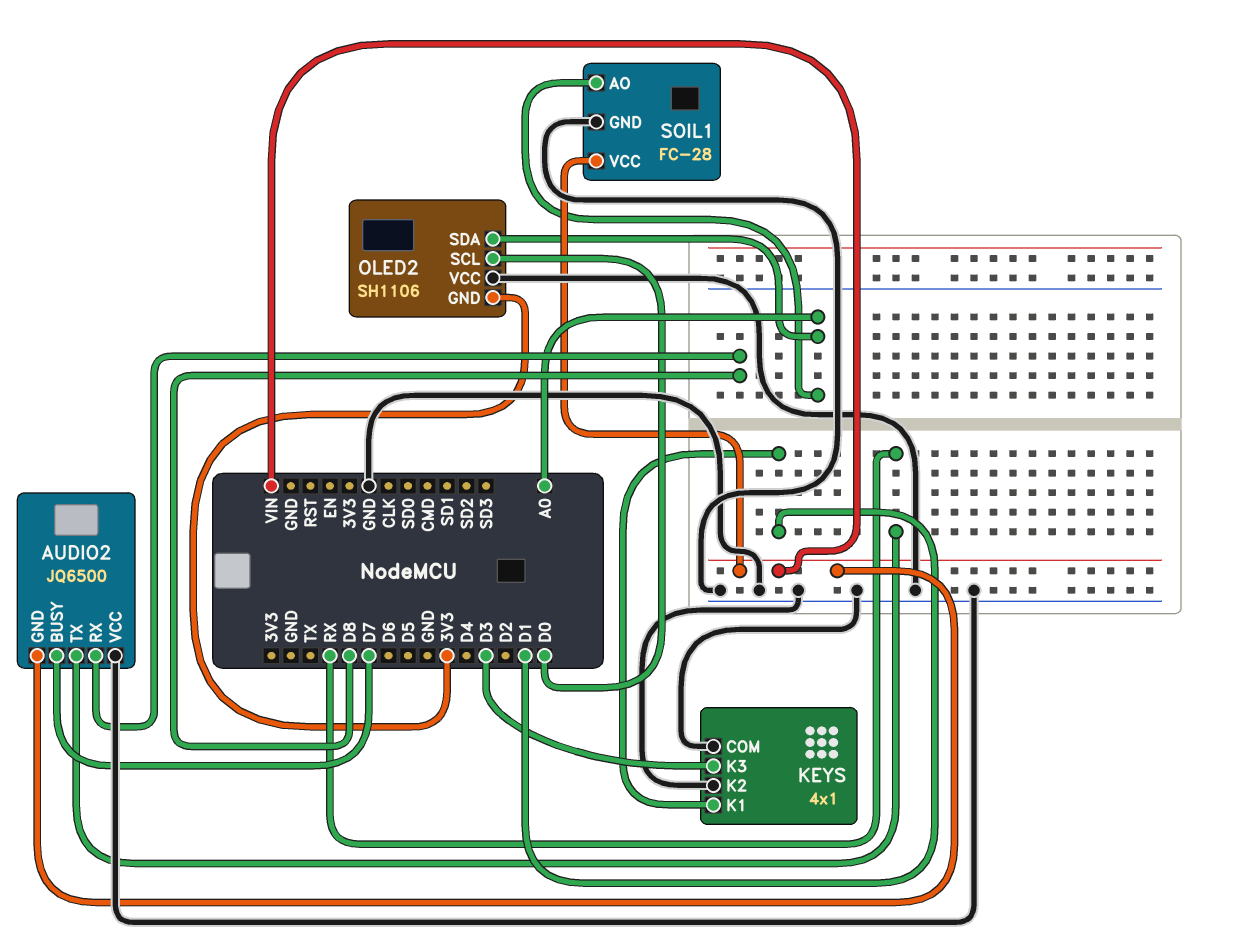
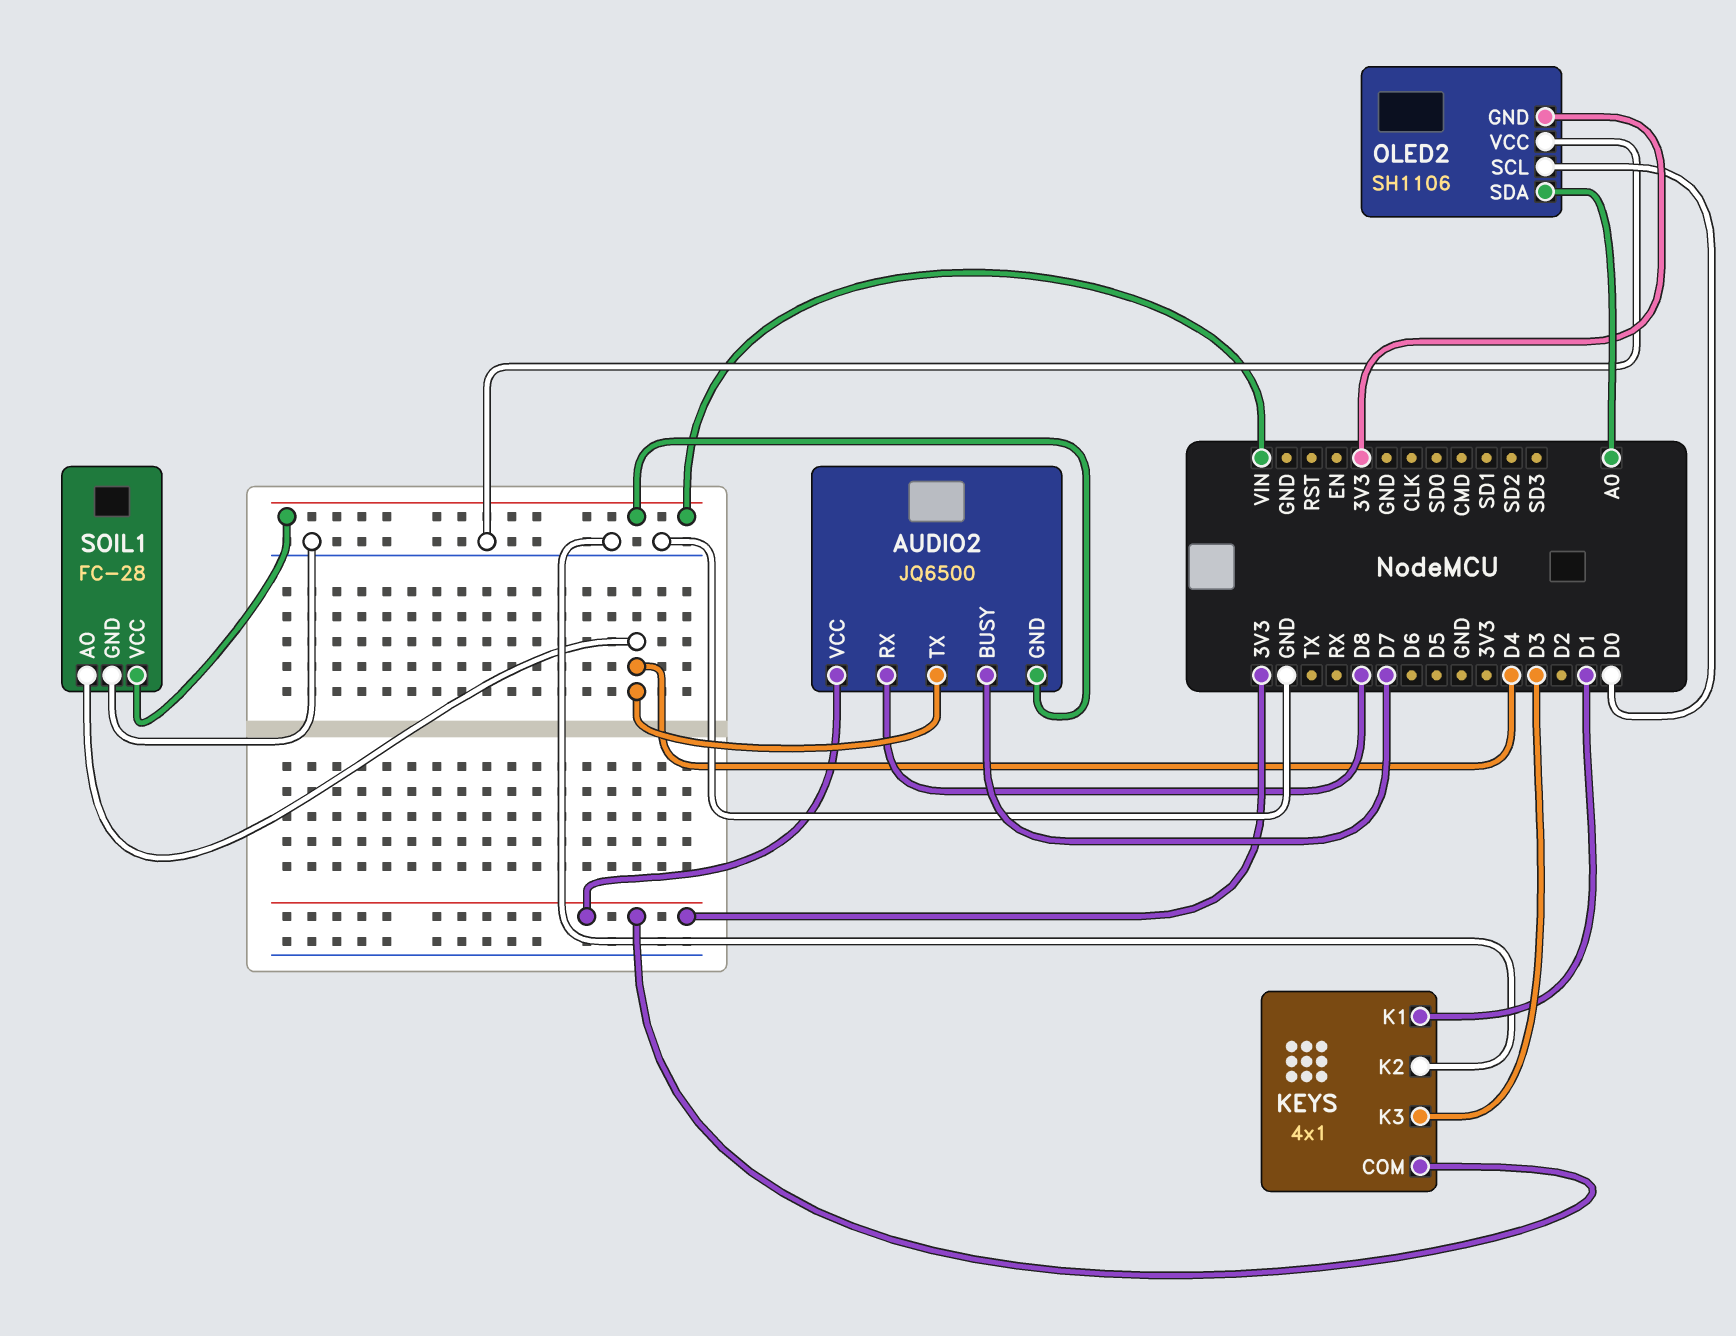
AUDIO2 pin TX: RX -> D4
AUDIO2 pin VCC: GND -> 3V3
KEYS pin COM: GND -> 3V3
SOIL1 pin AO: A0 -> D4

